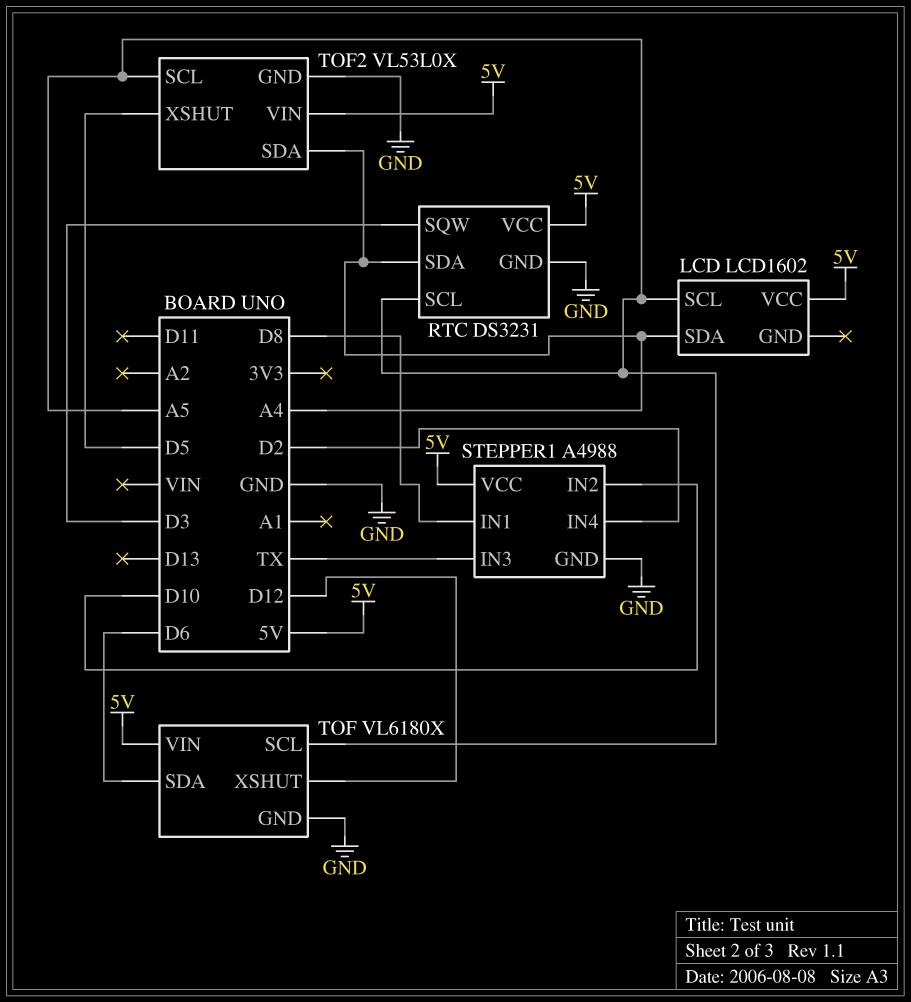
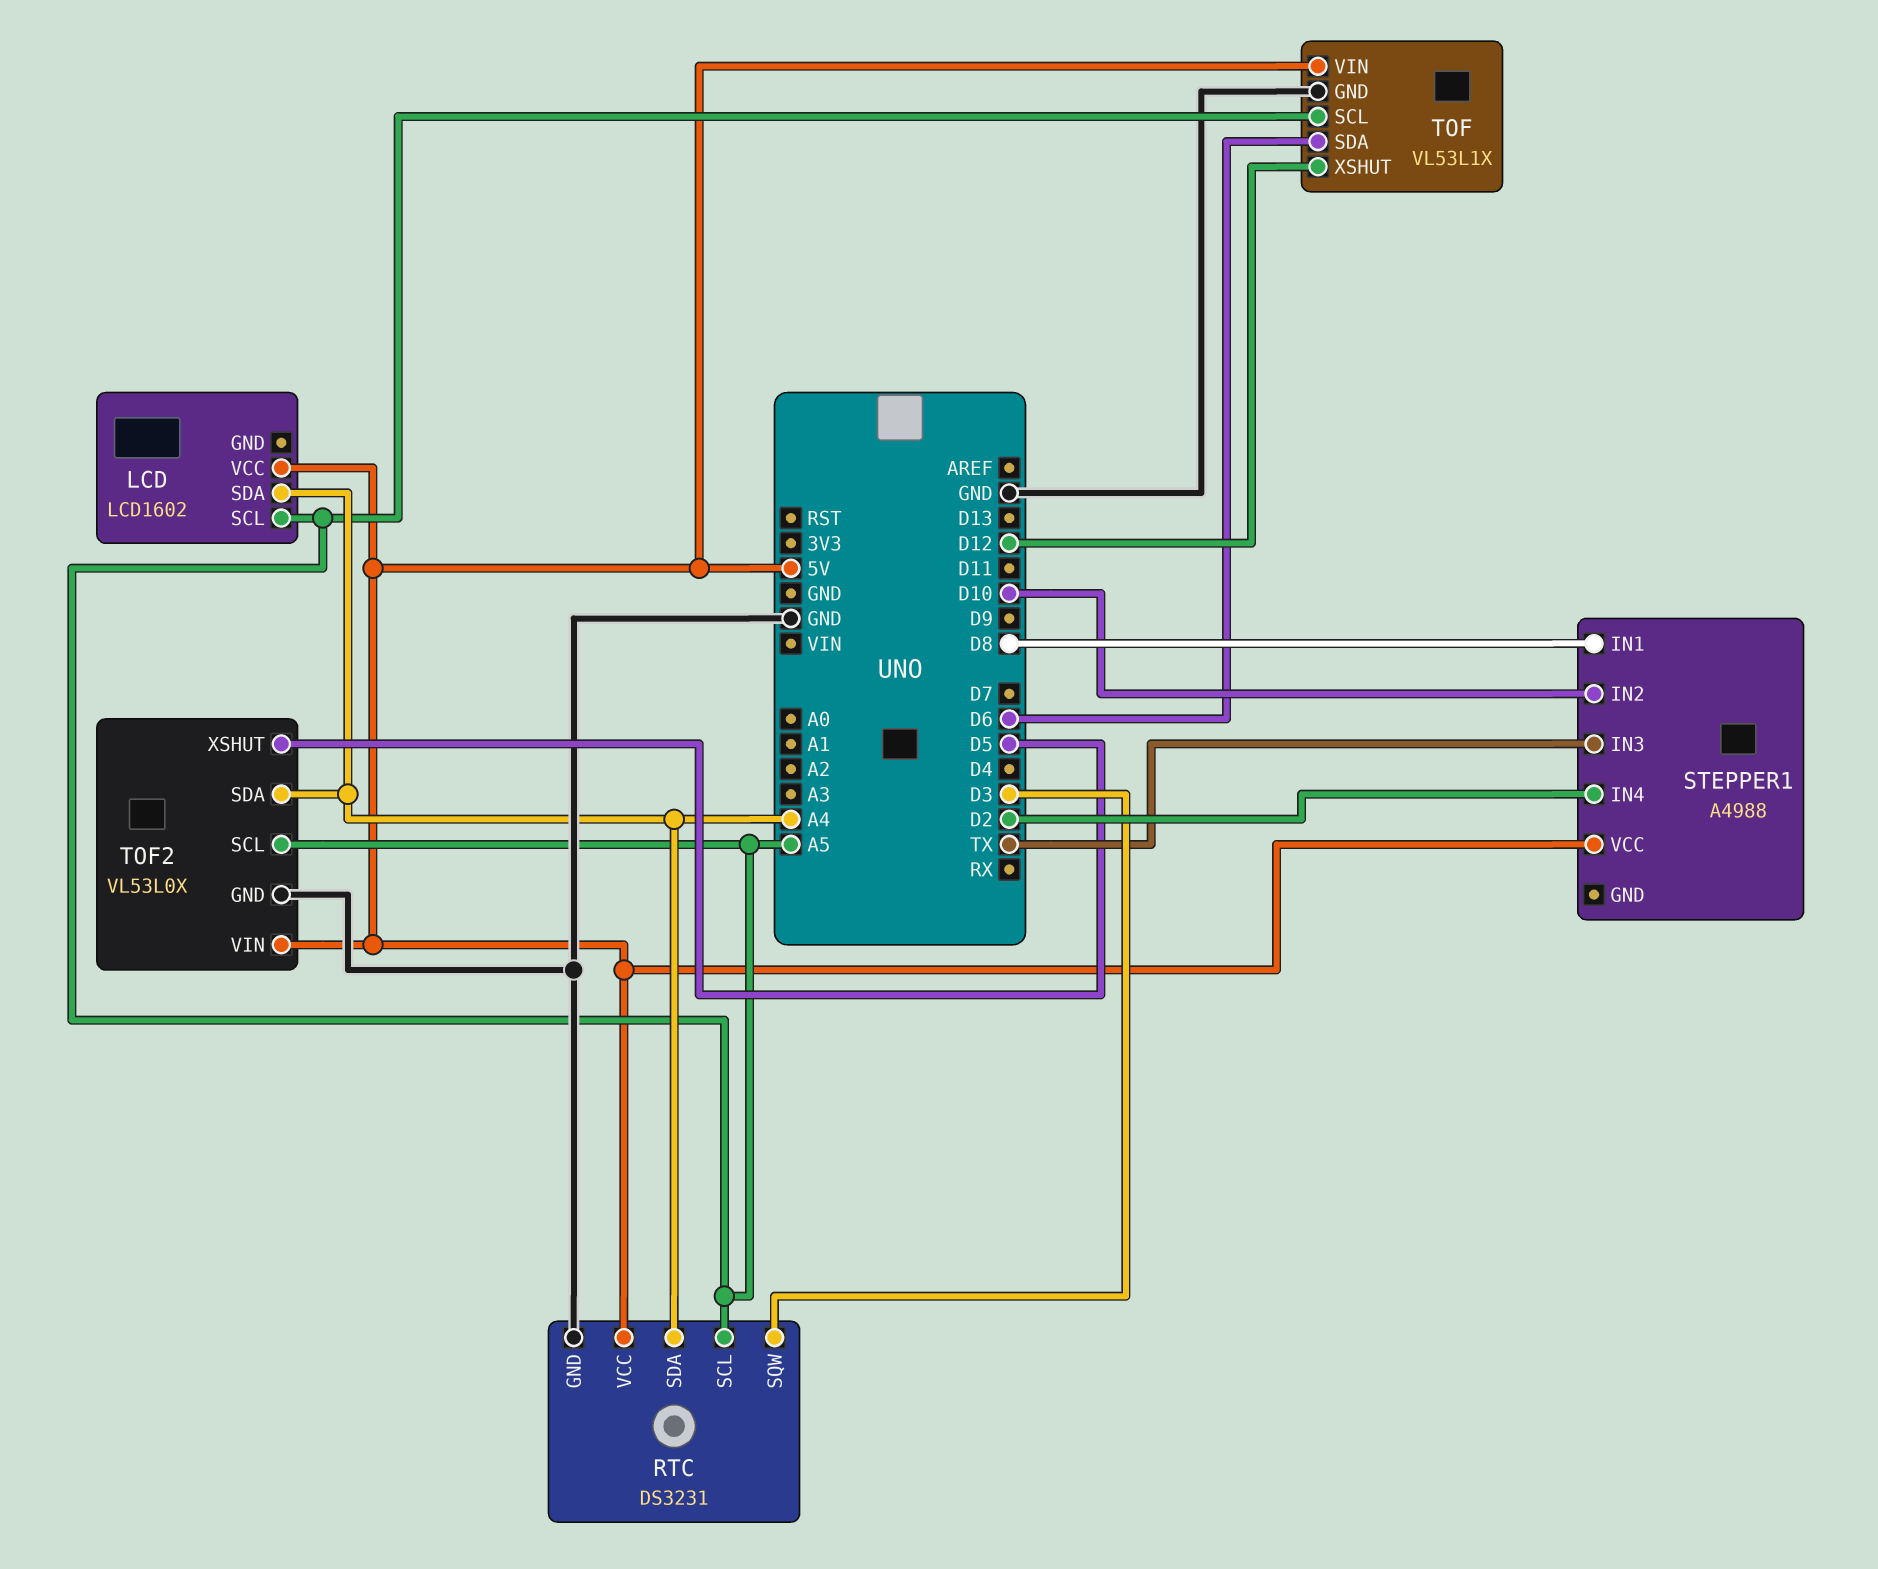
STEPPER1 pin GND: GND -> none
TOF: VL6180X -> VL53L1X

